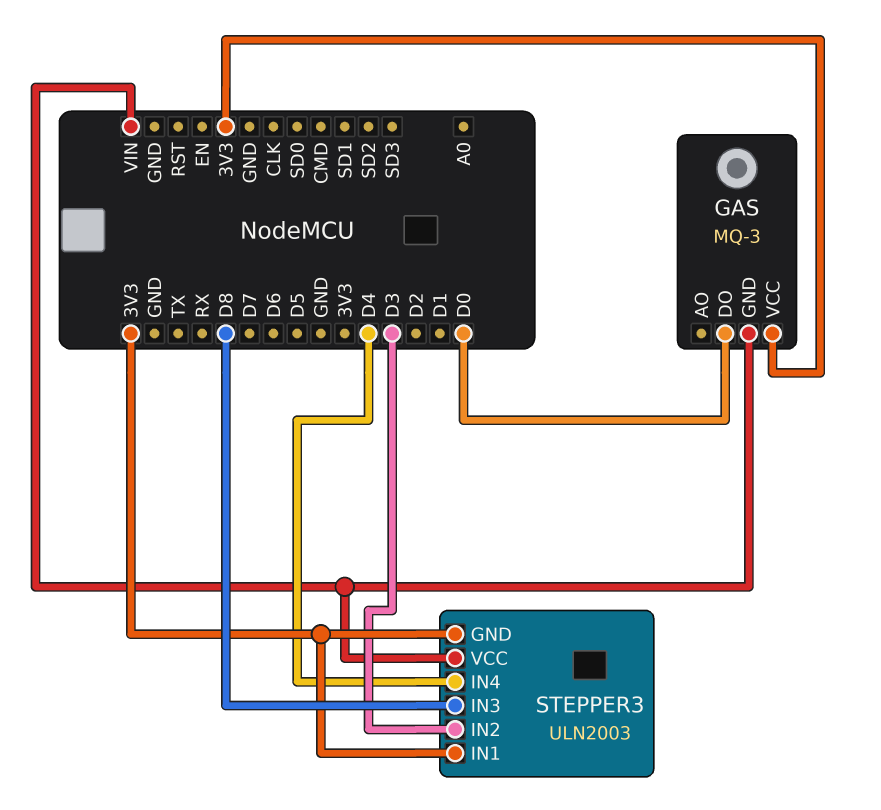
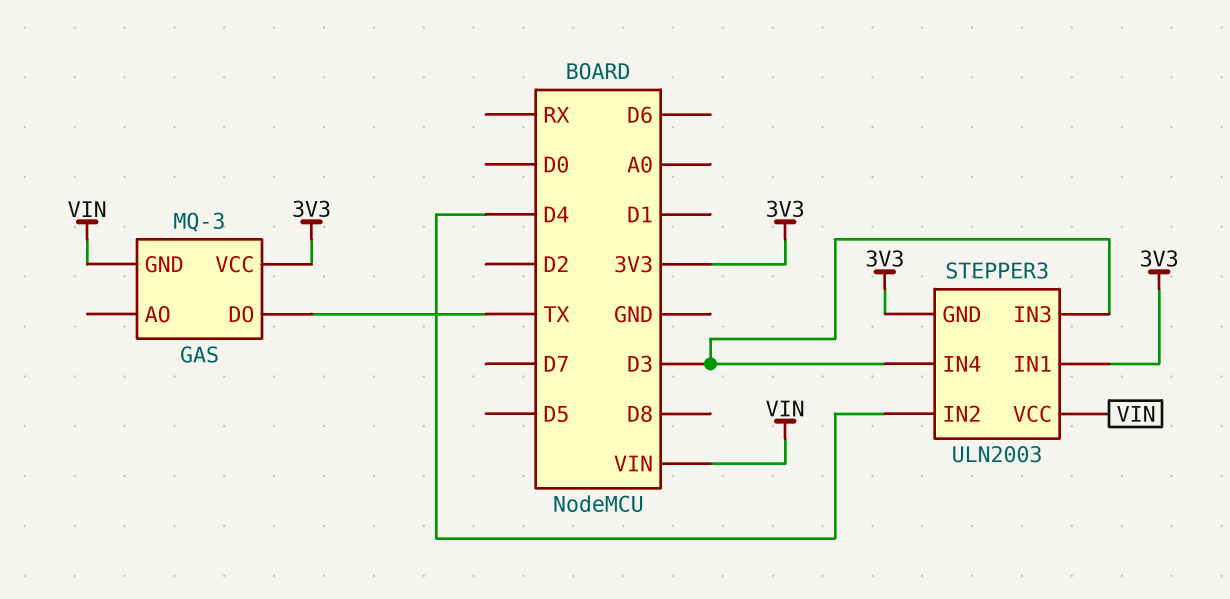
GAS pin DO: D0 -> TX
STEPPER3 pin IN2: D3 -> D4
STEPPER3 pin IN3: D8 -> D3
STEPPER3 pin IN4: D4 -> D3

